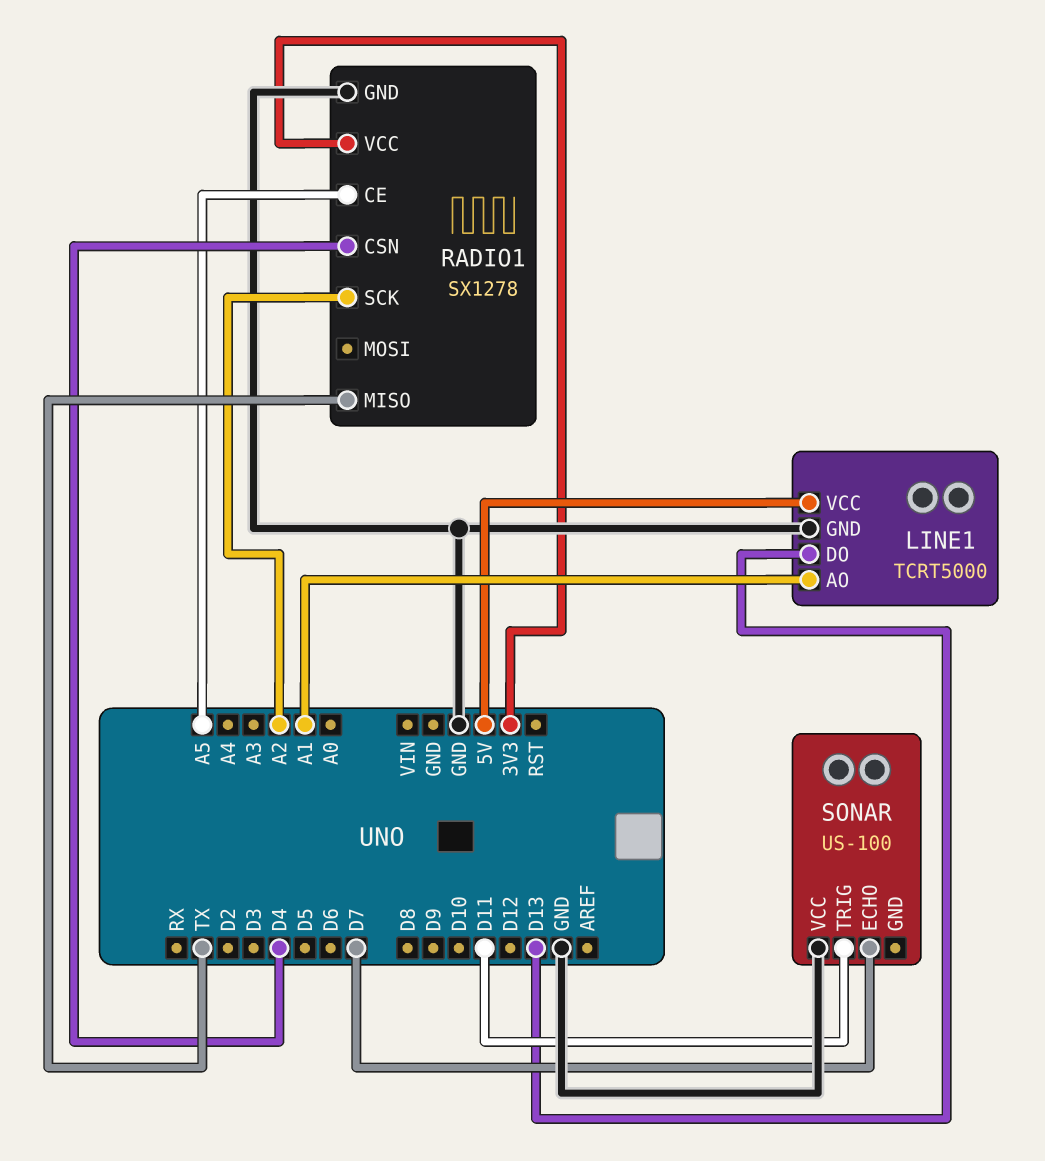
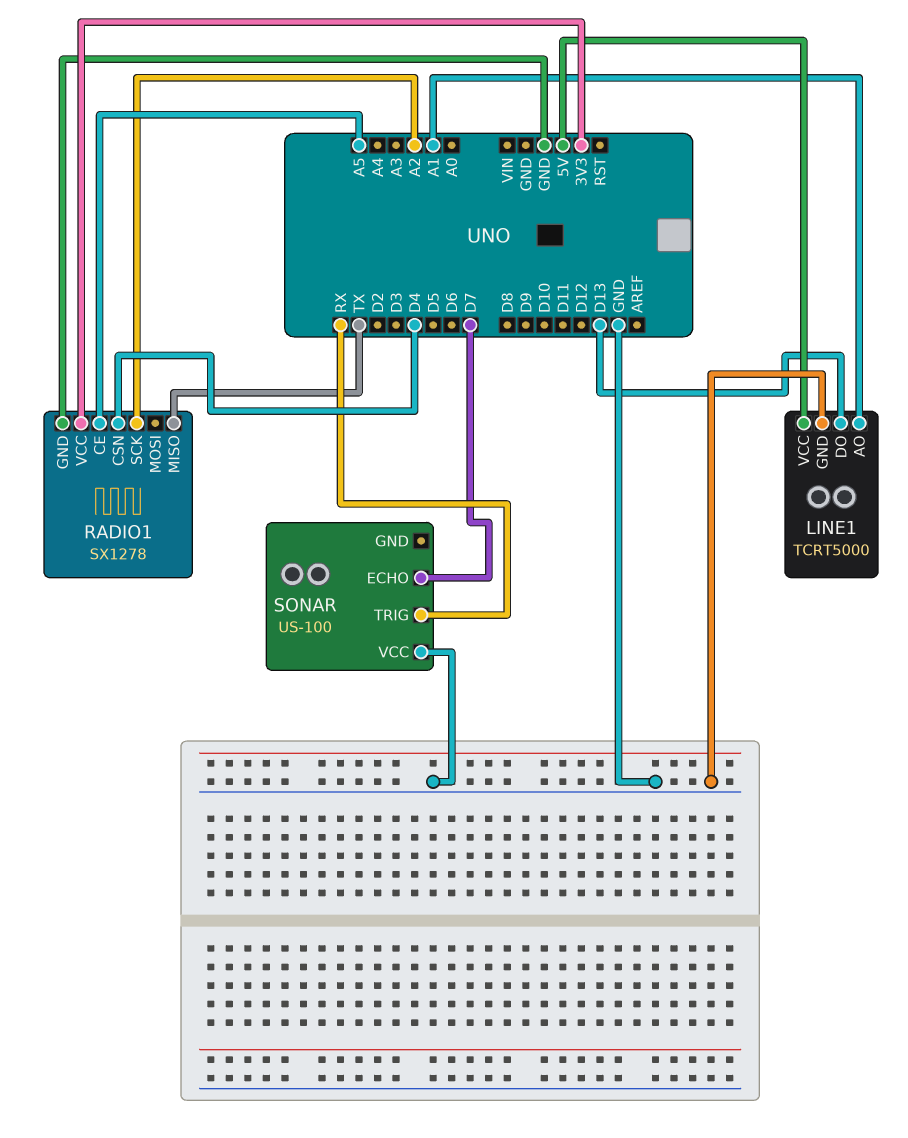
SONAR pin TRIG: D11 -> RX

